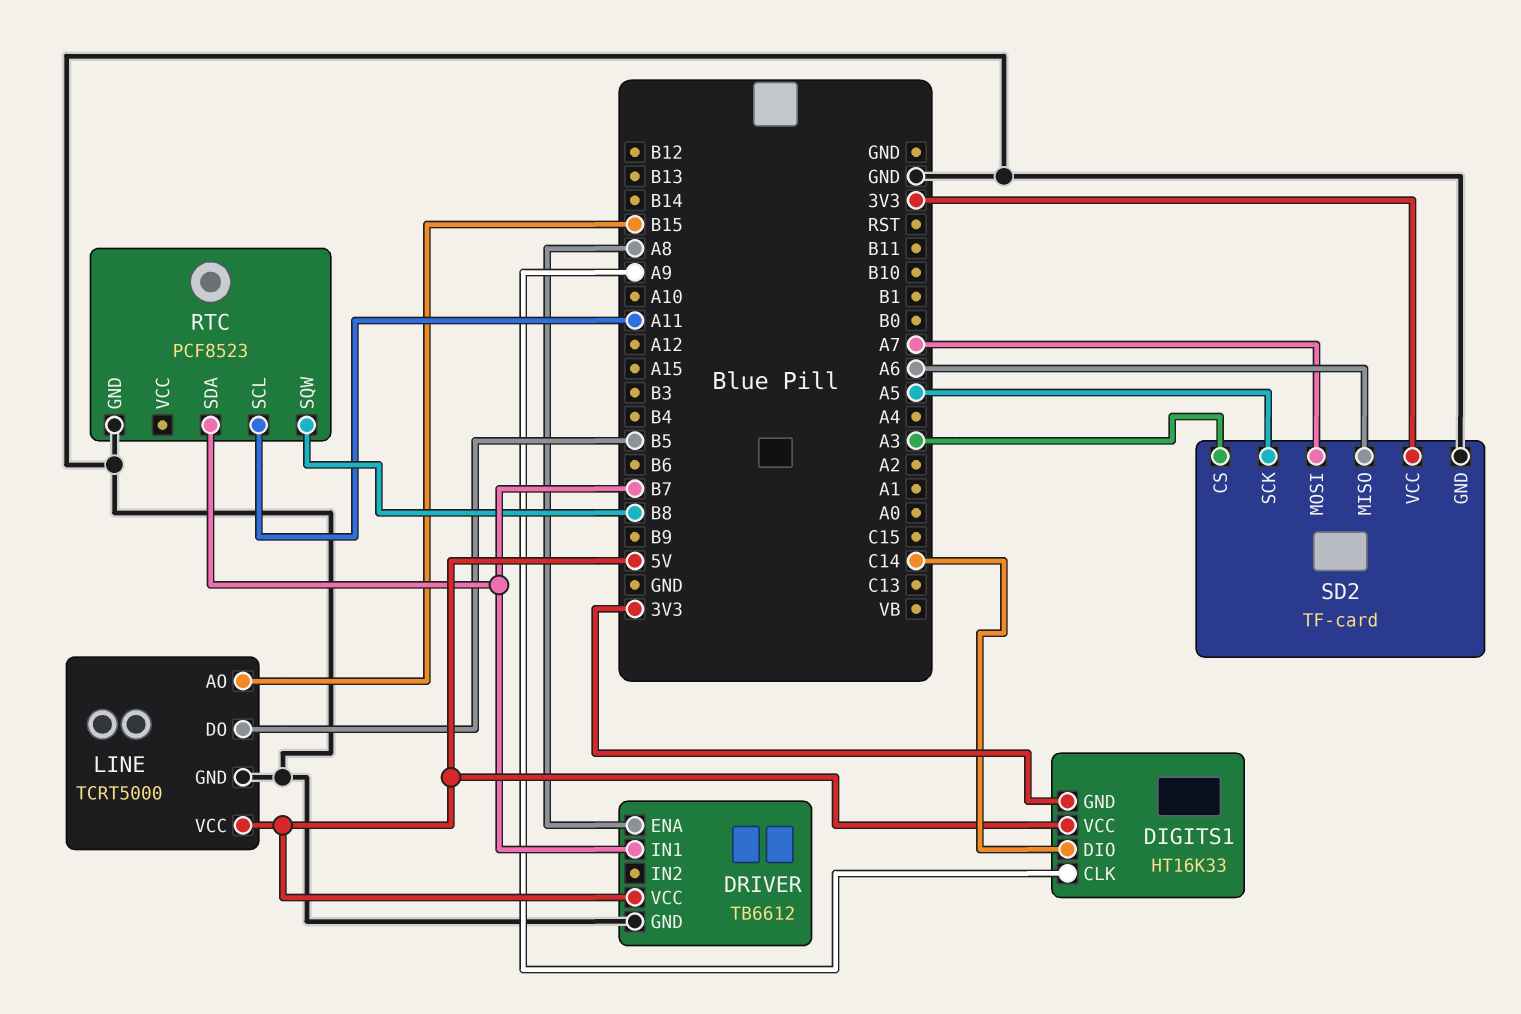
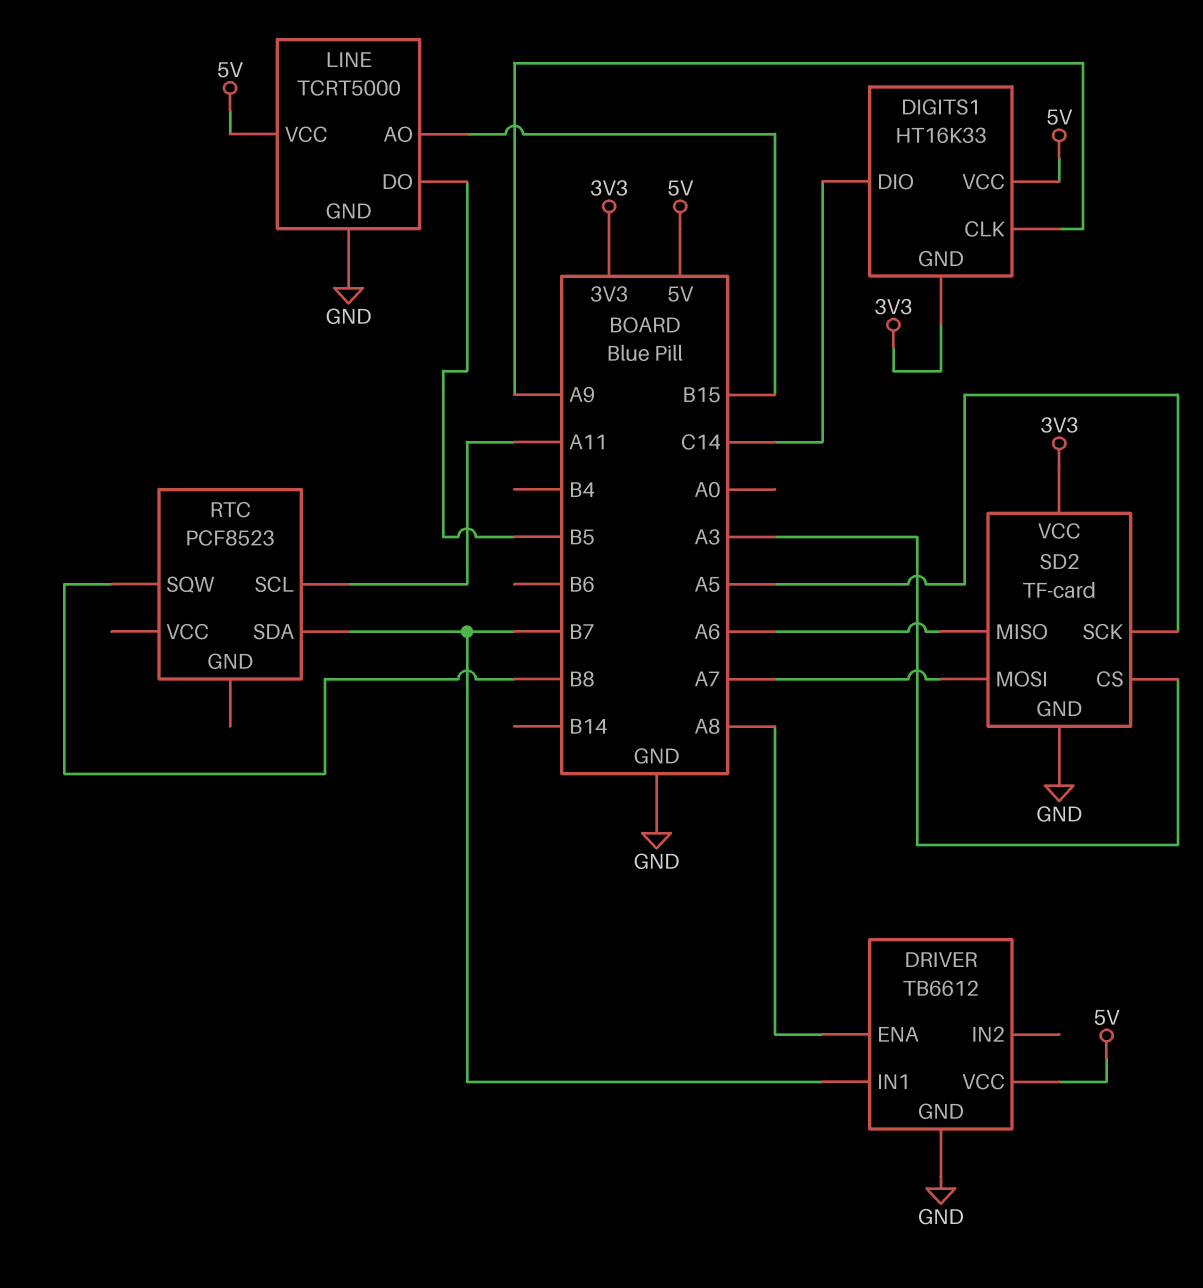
RTC pin GND: GND -> none

